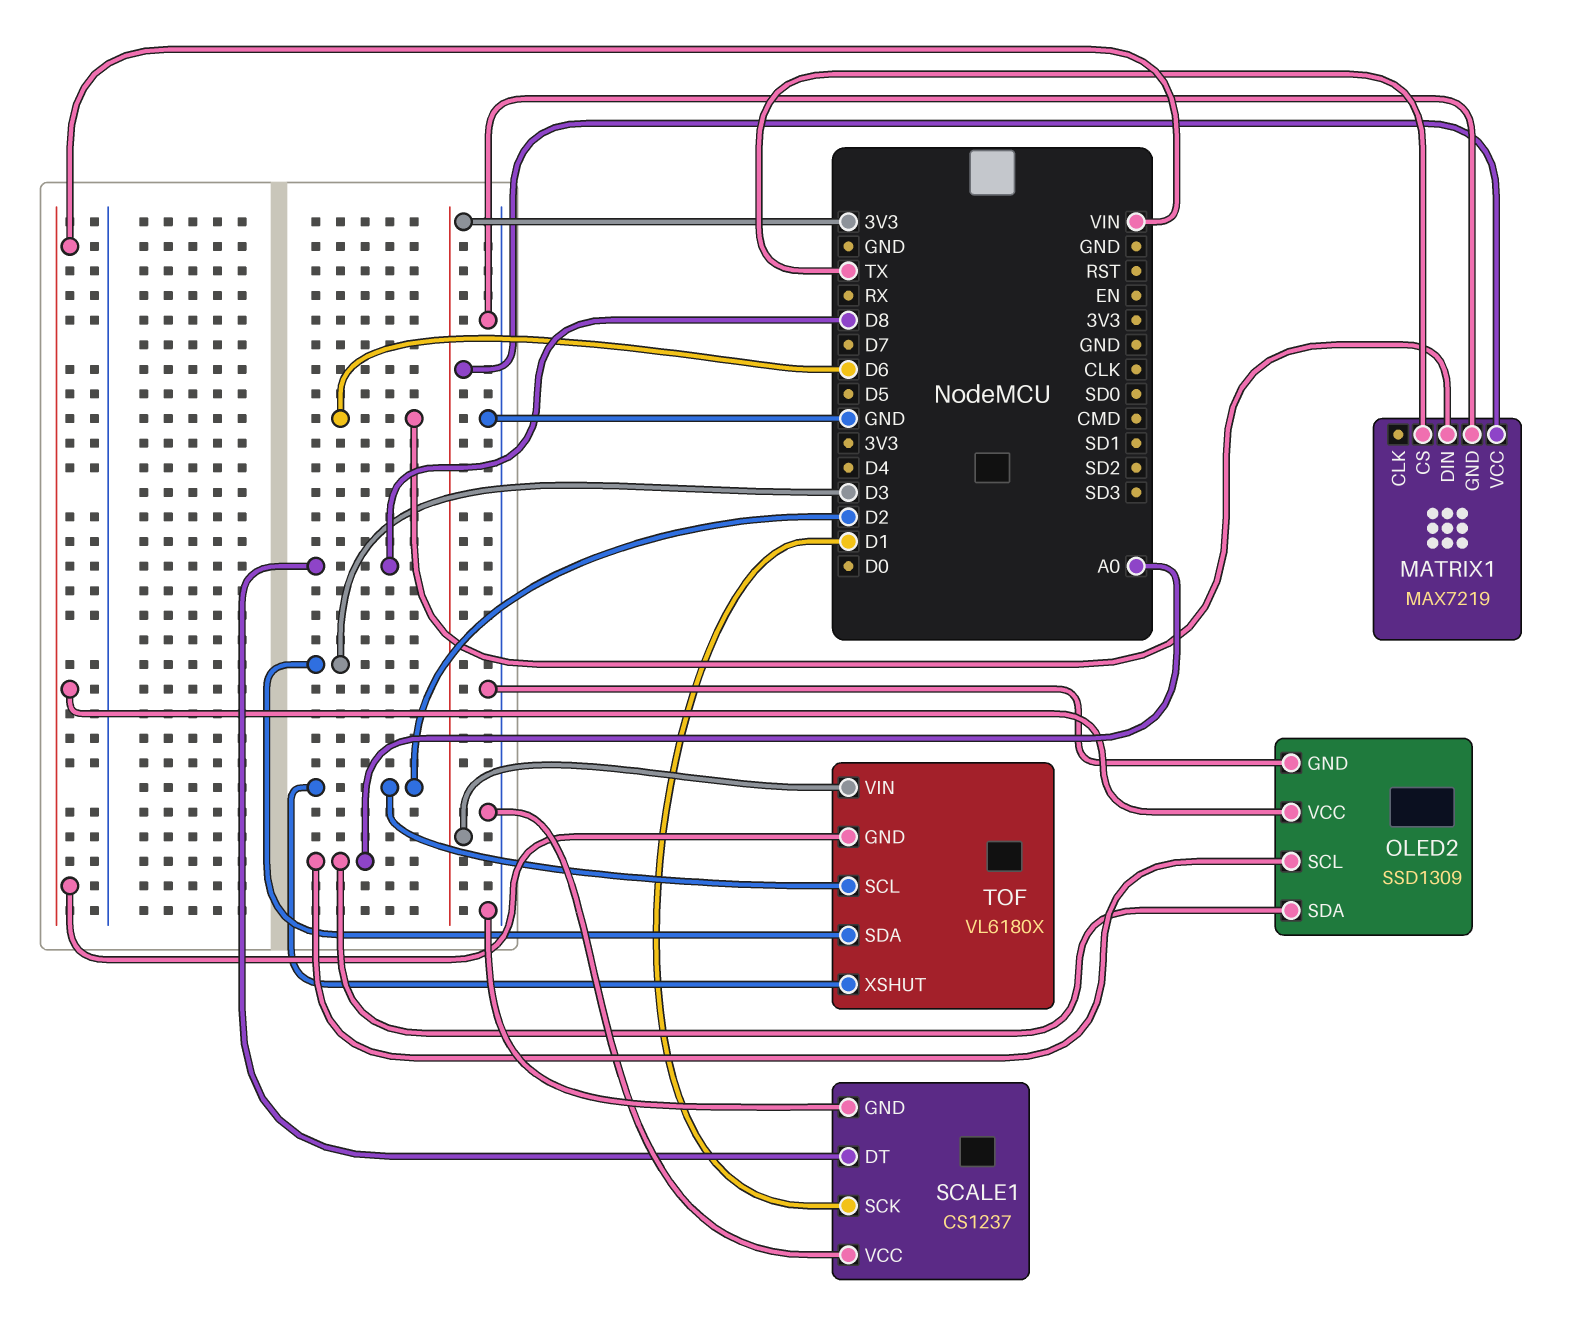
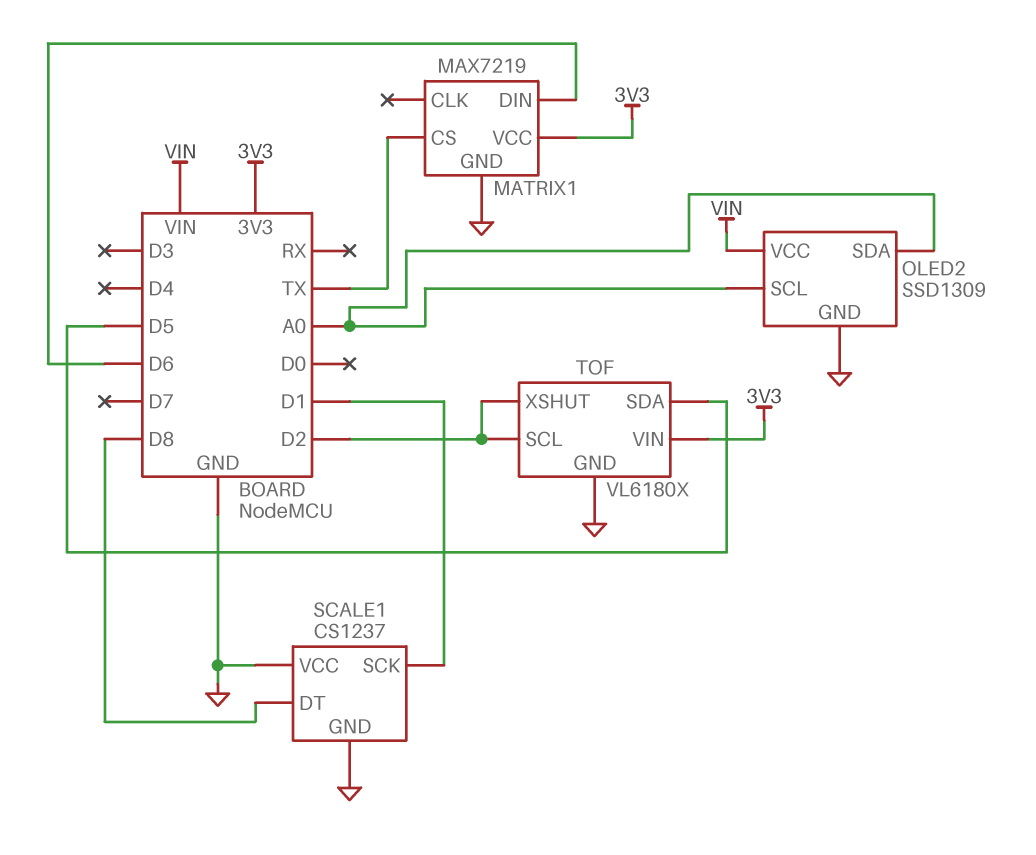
TOF pin GND: VIN -> GND
TOF pin SDA: D3 -> D5

